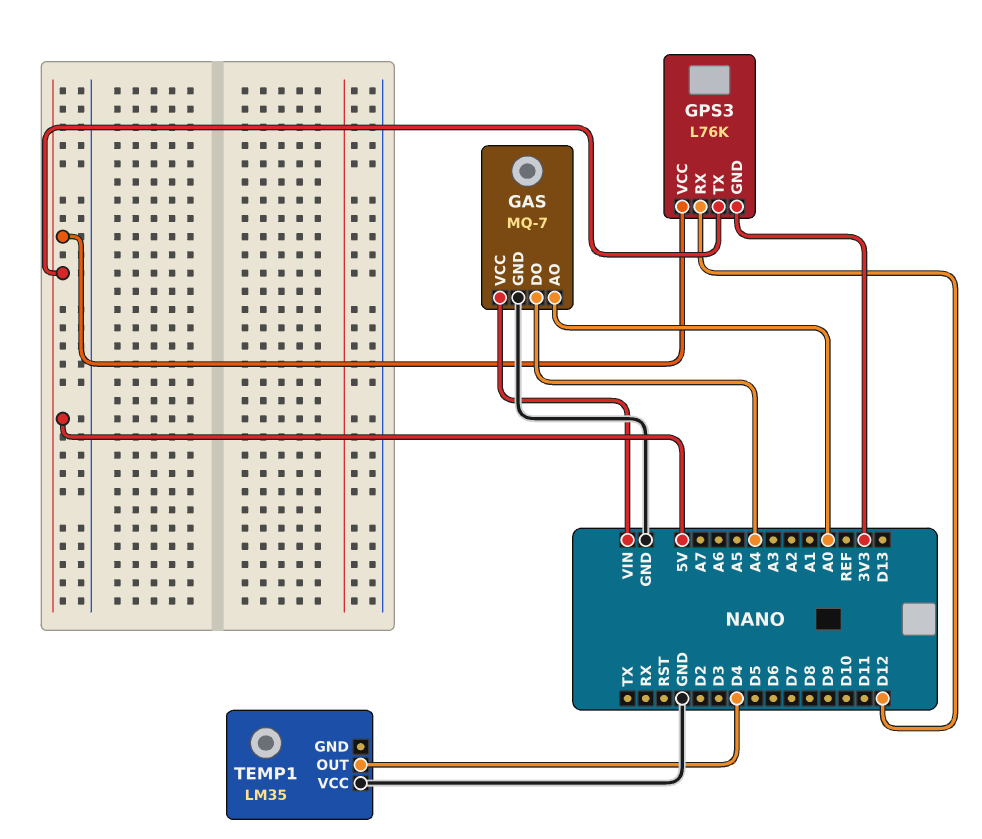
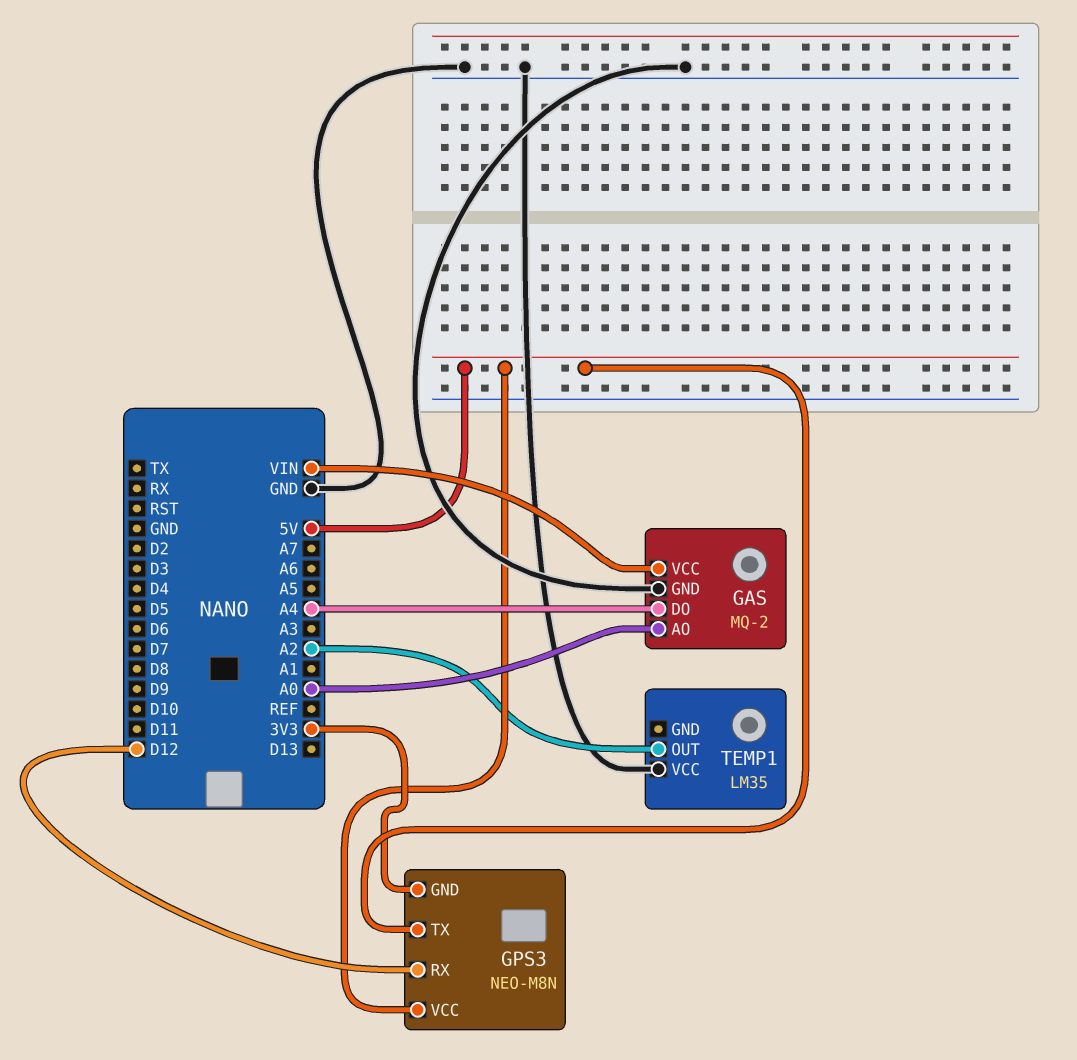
GAS: MQ-7 -> MQ-2
GPS3: L76K -> NEO-M8N
TEMP1 pin OUT: D4 -> A2

